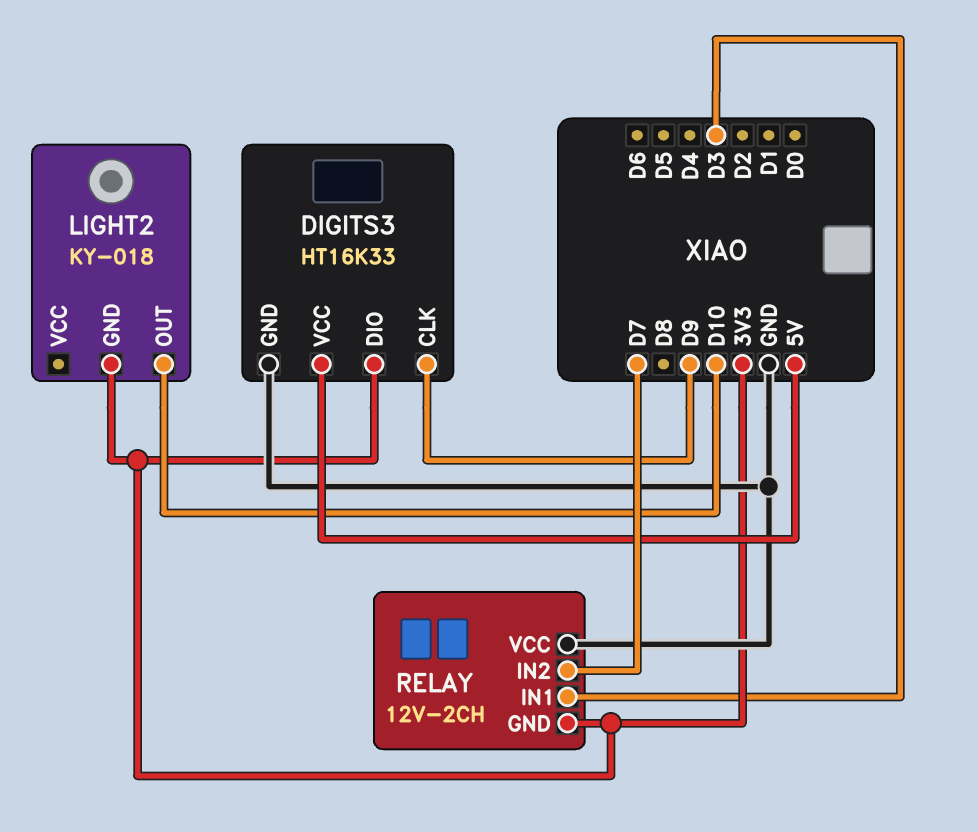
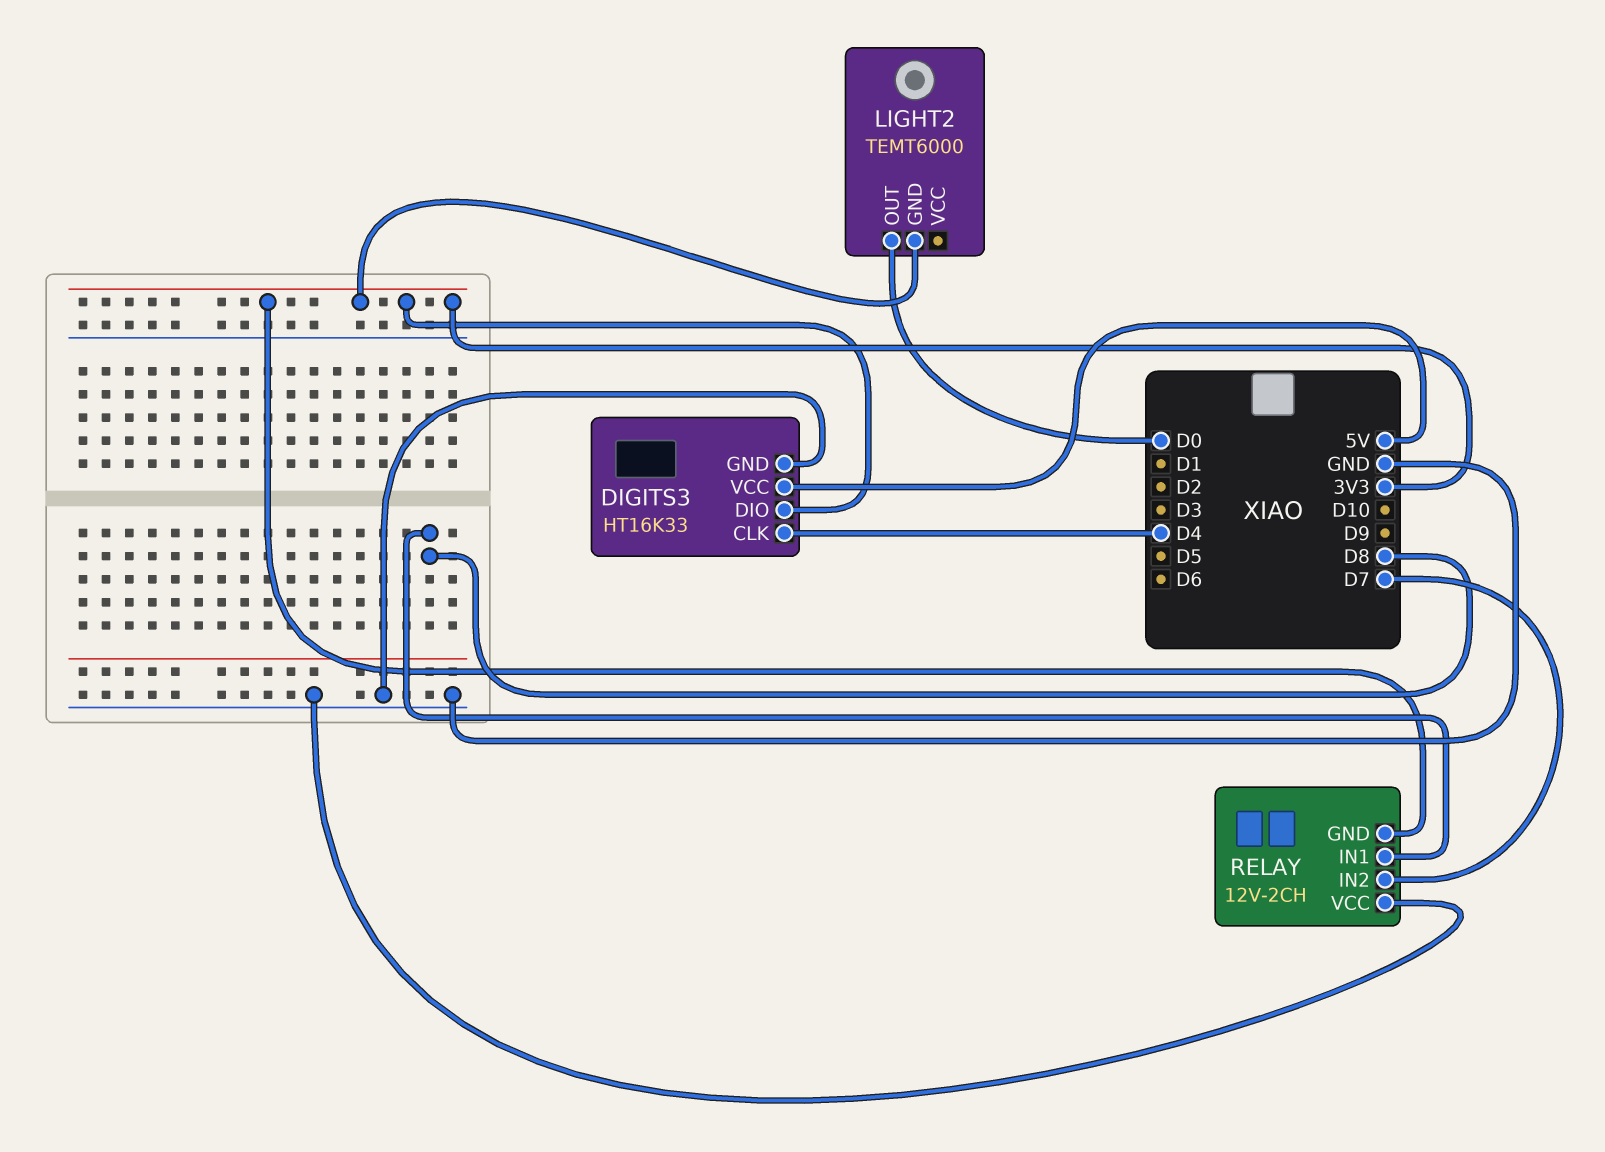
DIGITS3 pin CLK: D9 -> D4
LIGHT2: KY-018 -> TEMT6000
LIGHT2 pin OUT: D10 -> D0
RELAY pin IN1: D3 -> D8

